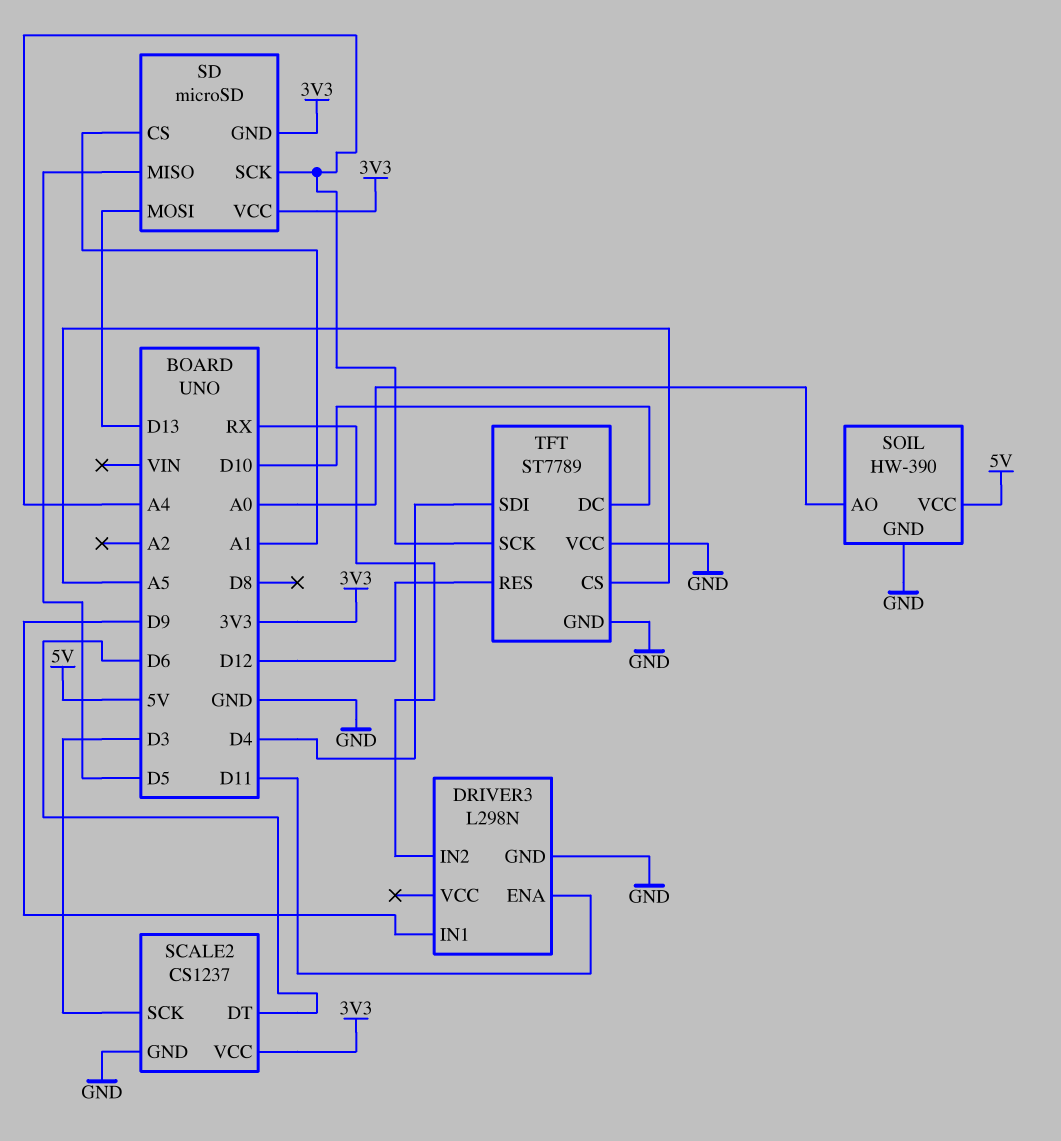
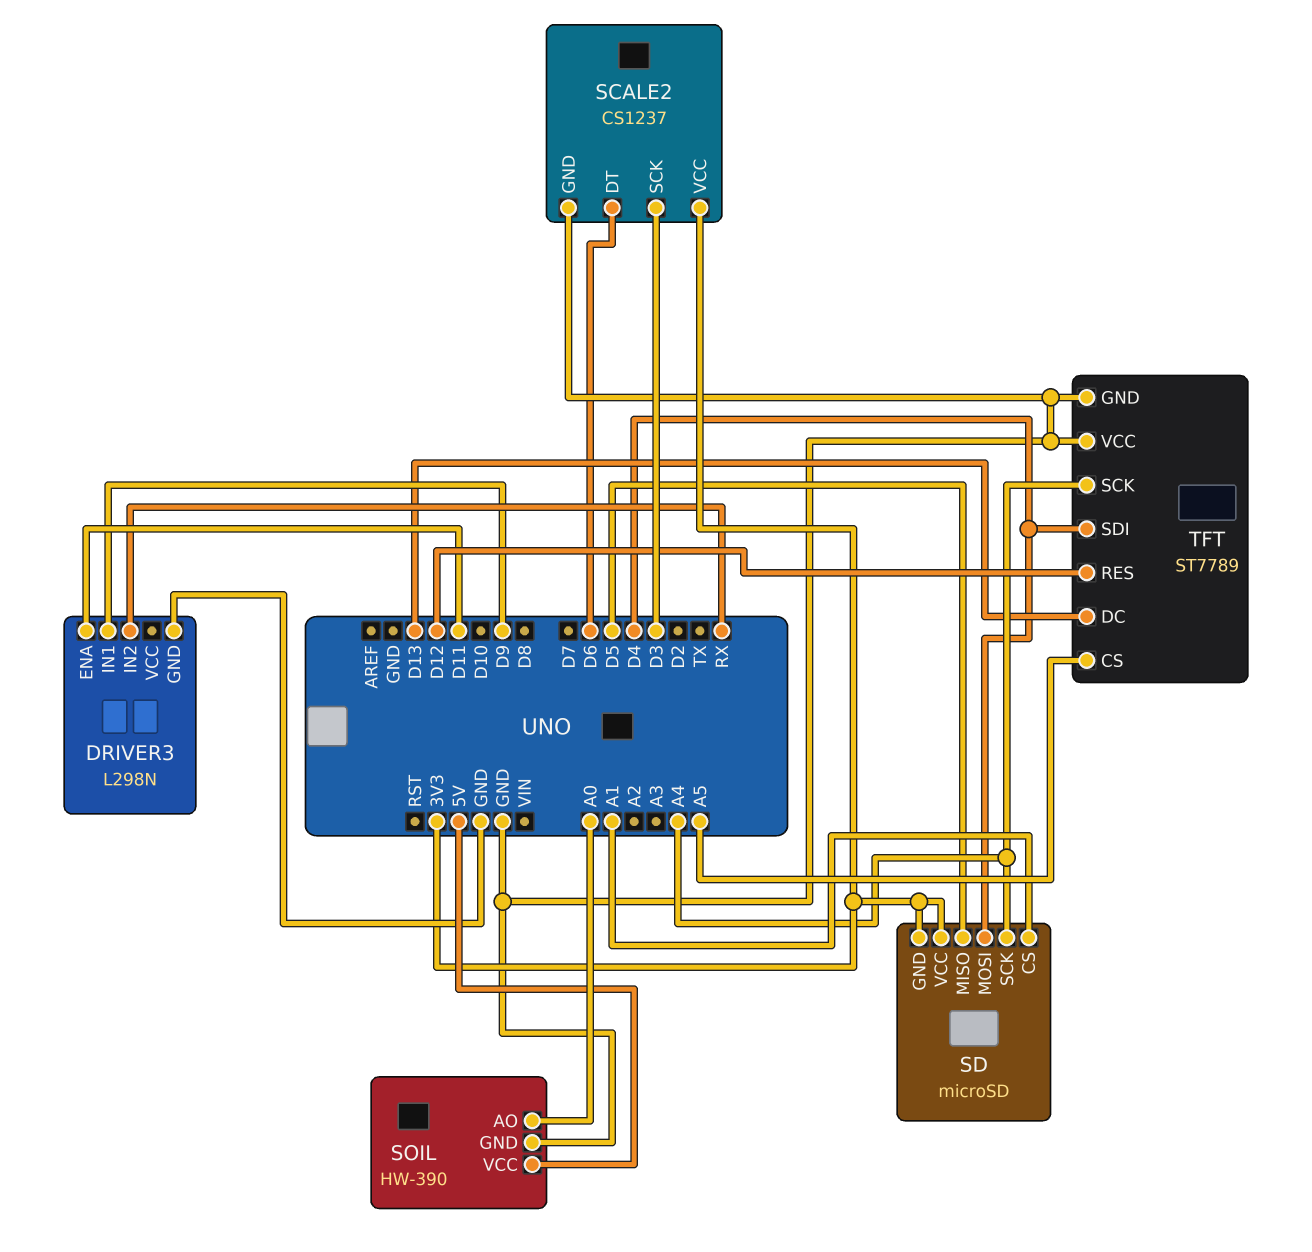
SD pin MOSI: D13 -> D4
TFT pin DC: D10 -> D13

